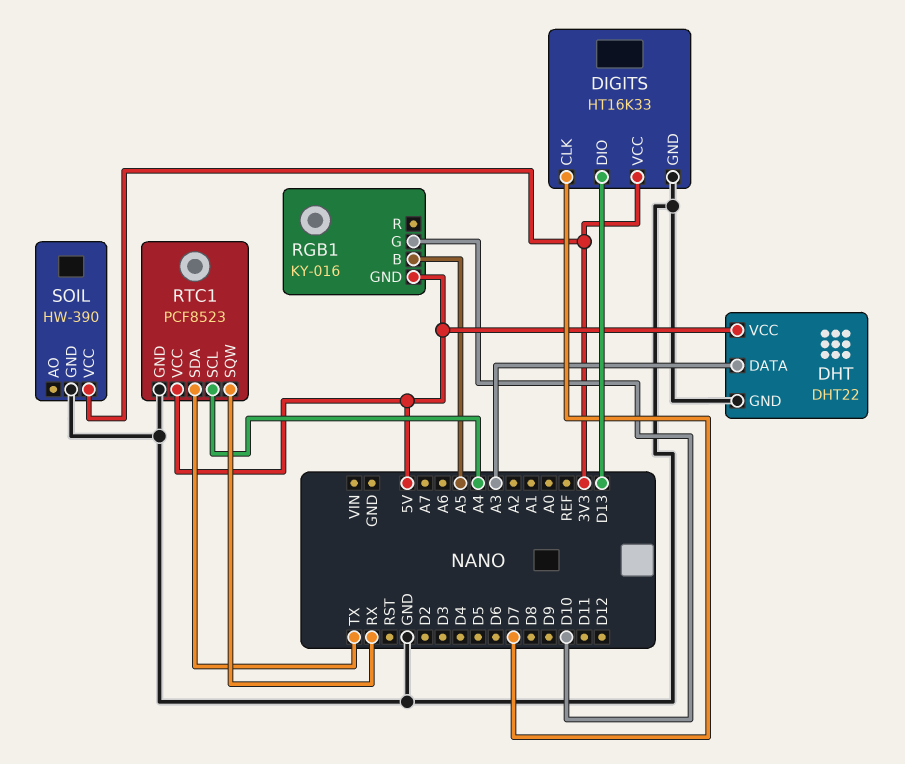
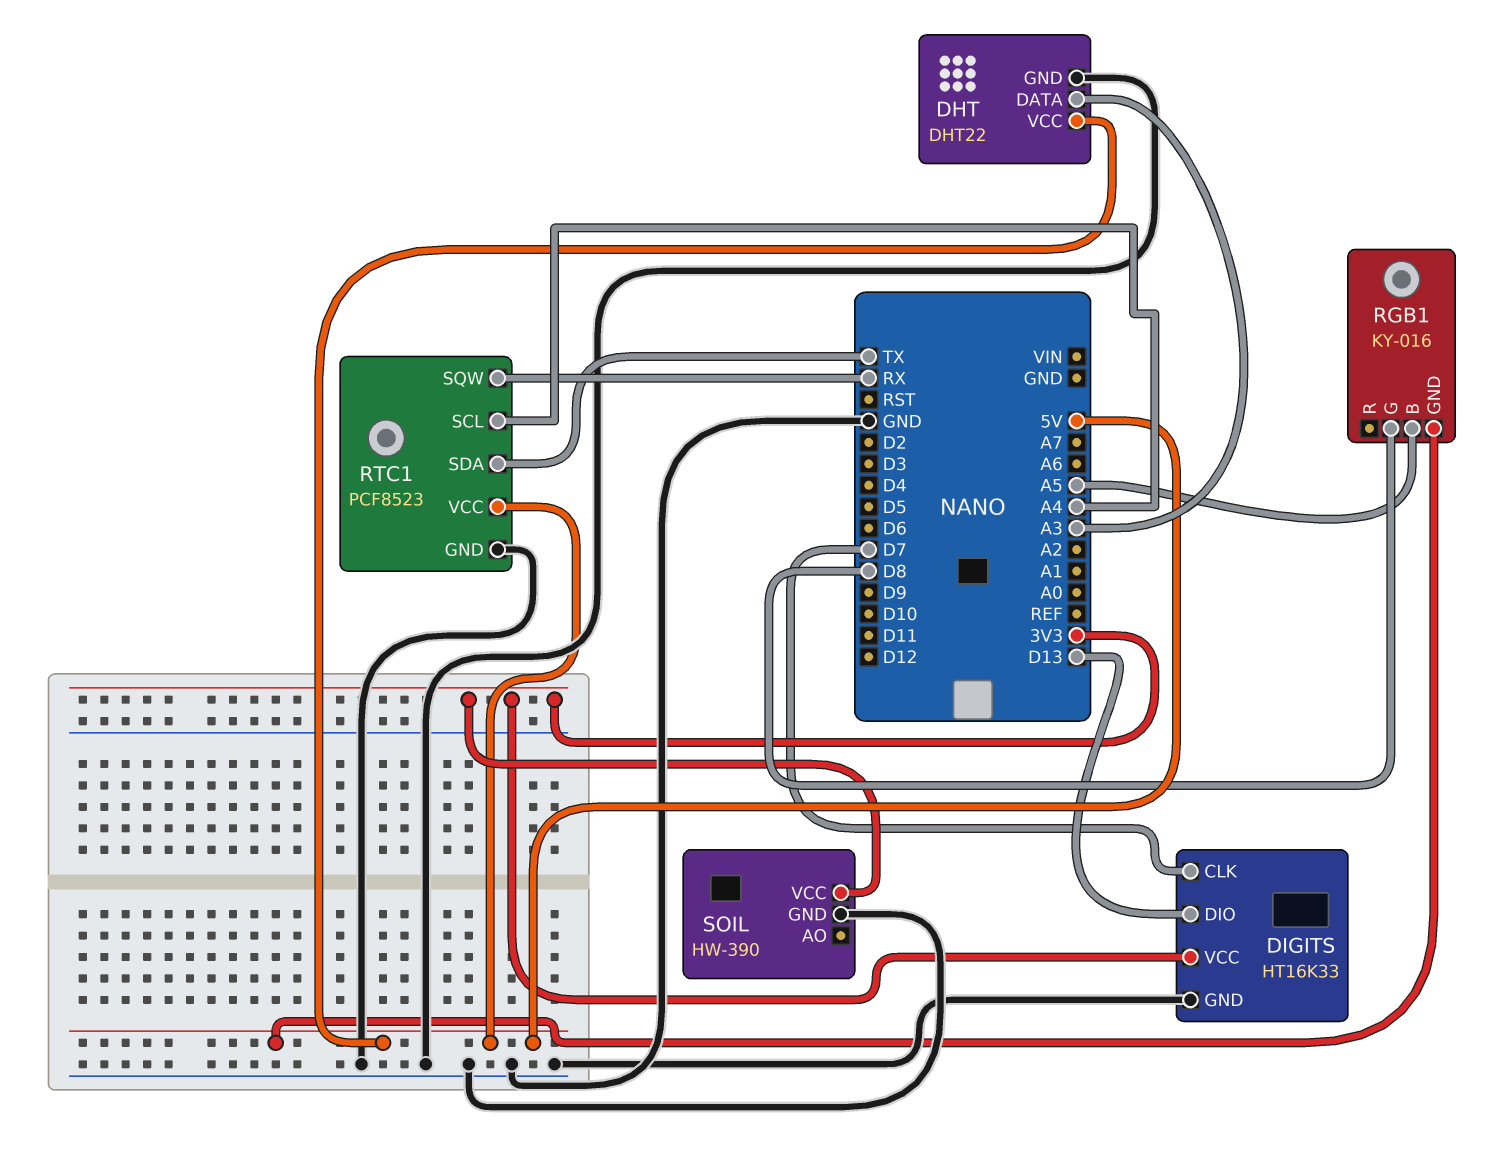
RGB1 pin G: D10 -> D8

